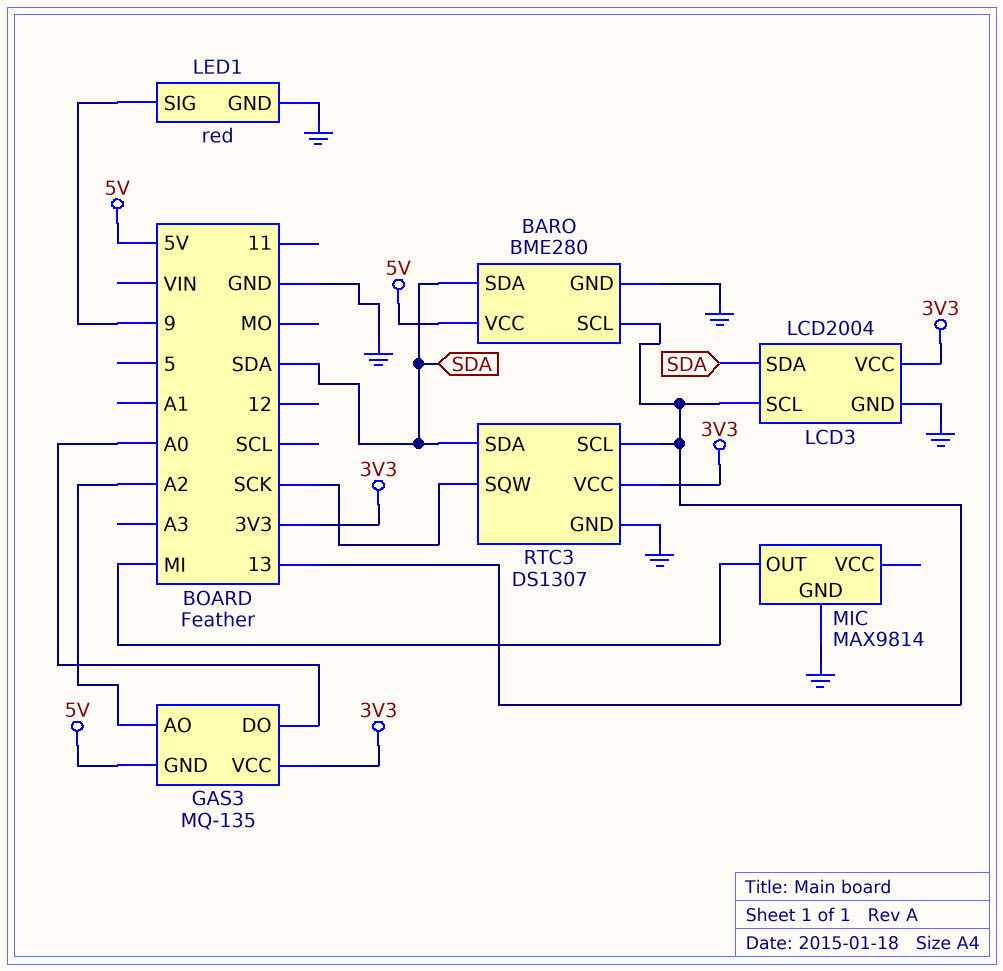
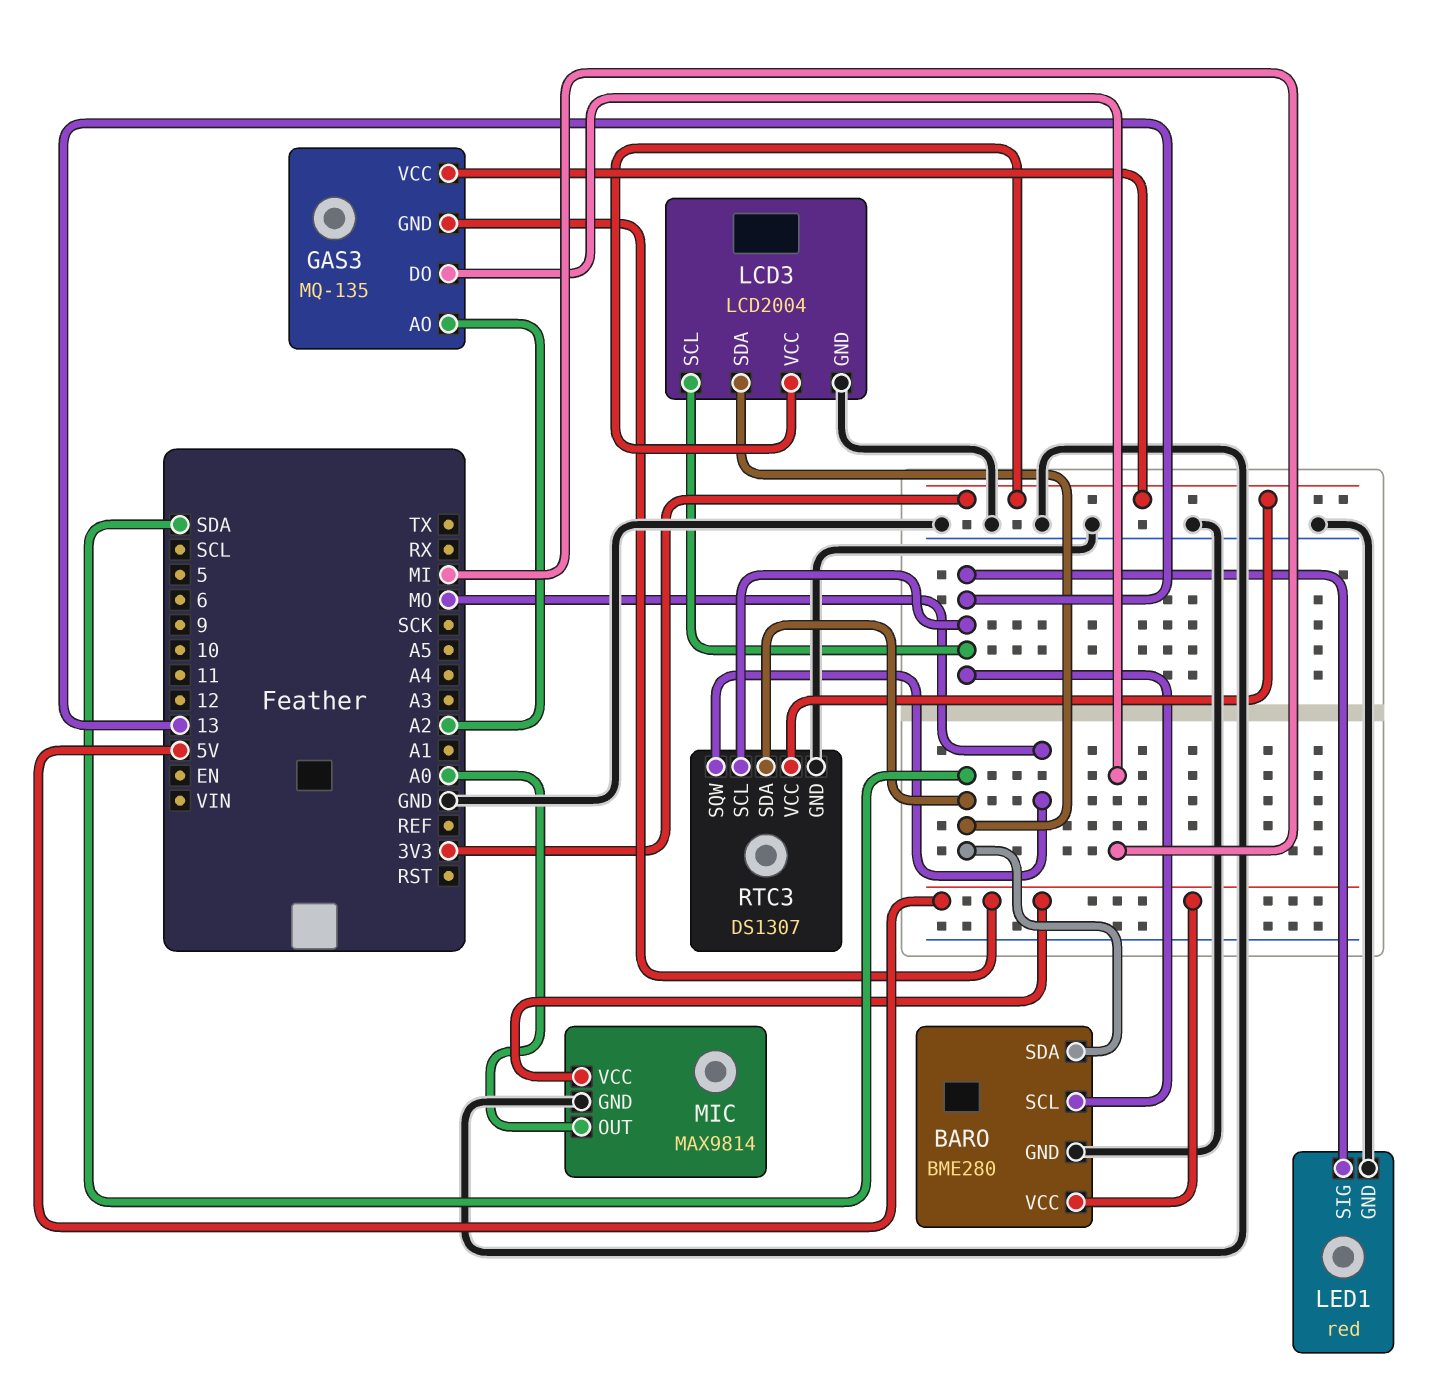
GAS3 pin DO: A0 -> MI
LED1 pin SIG: 9 -> 13
MIC pin OUT: MI -> A0
MIC pin VCC: none -> 5V
RTC3 pin SQW: SCK -> MO

